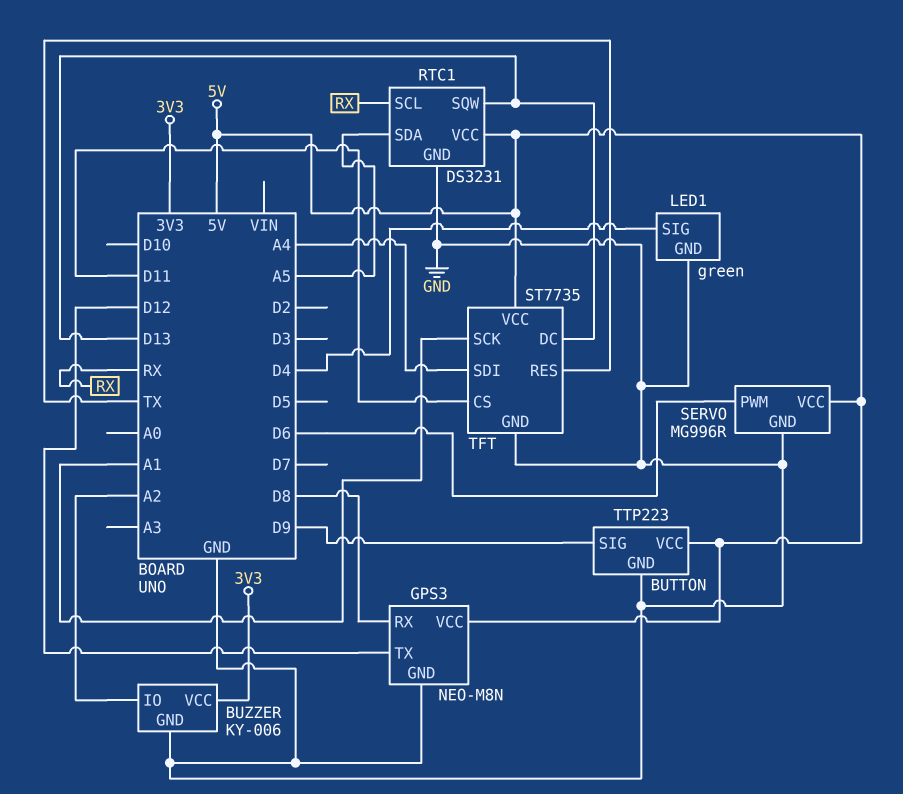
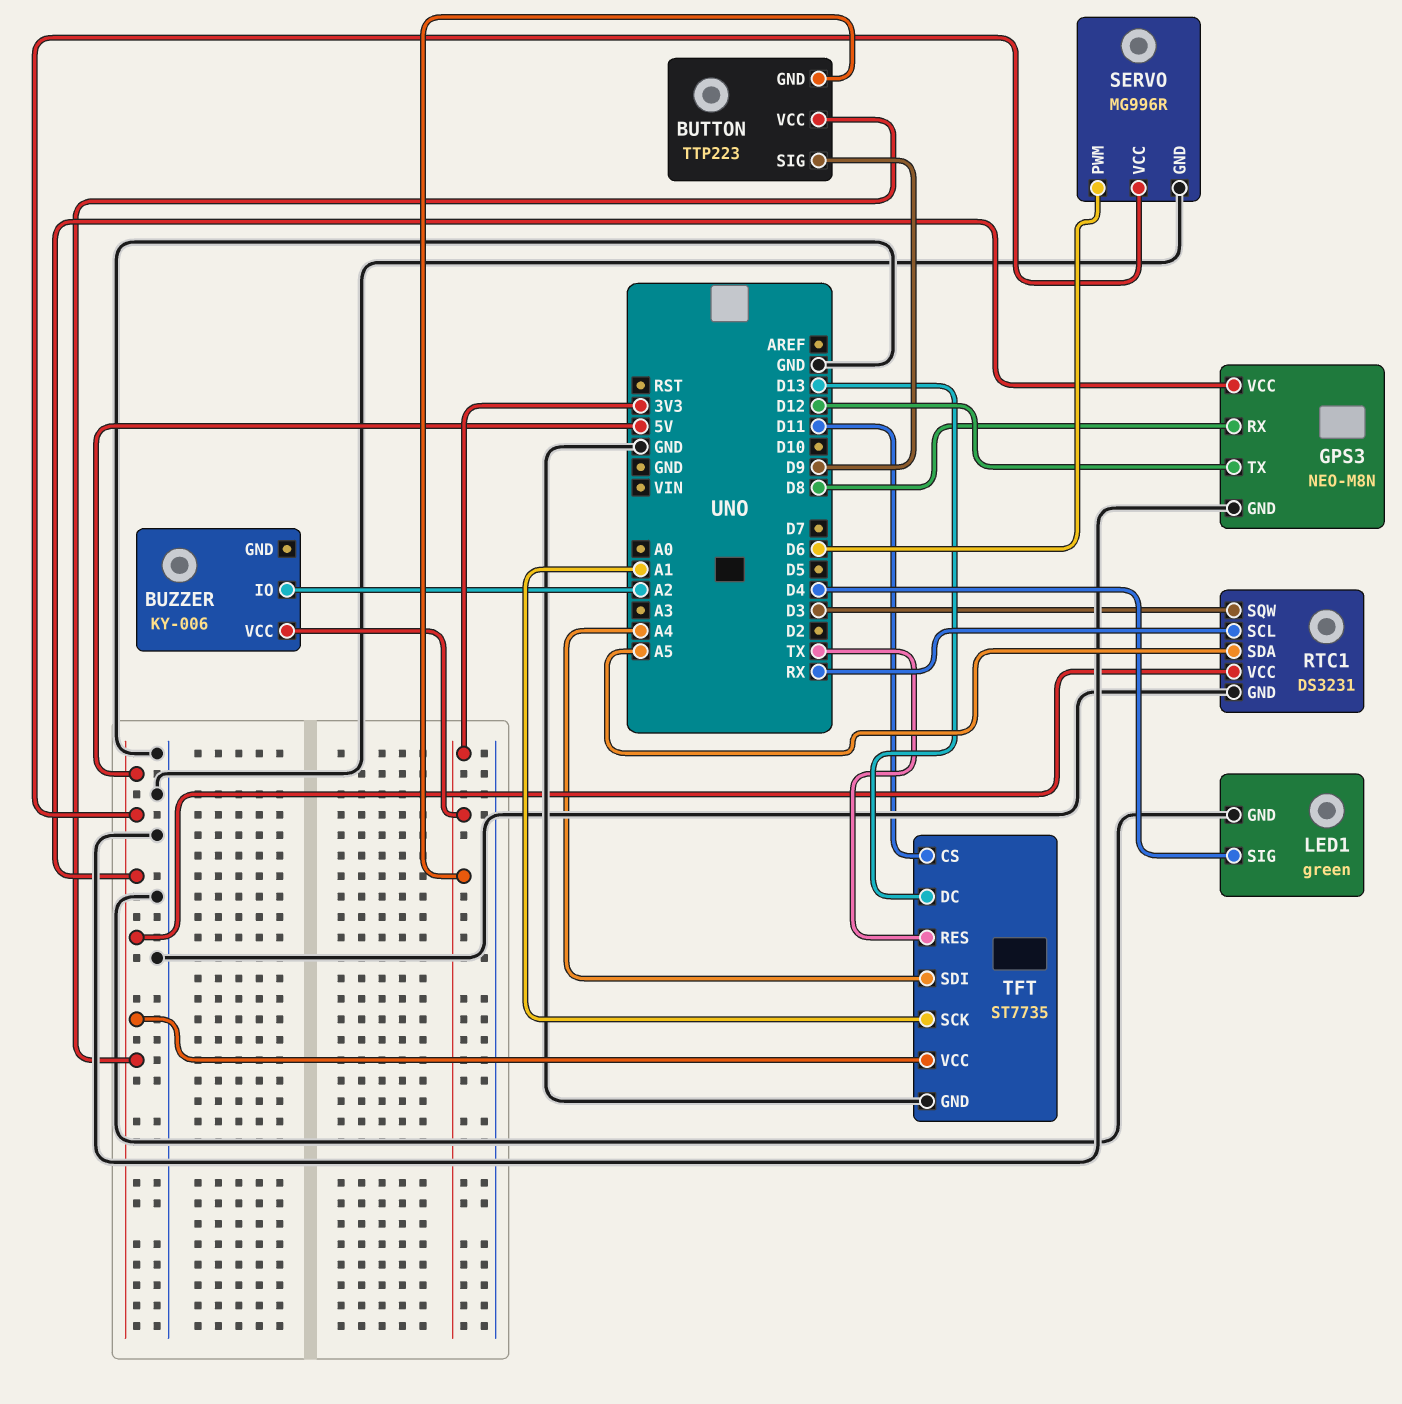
BUTTON pin GND: GND -> 3V3
BUZZER pin GND: GND -> none
RTC1 pin SQW: D13 -> D3

